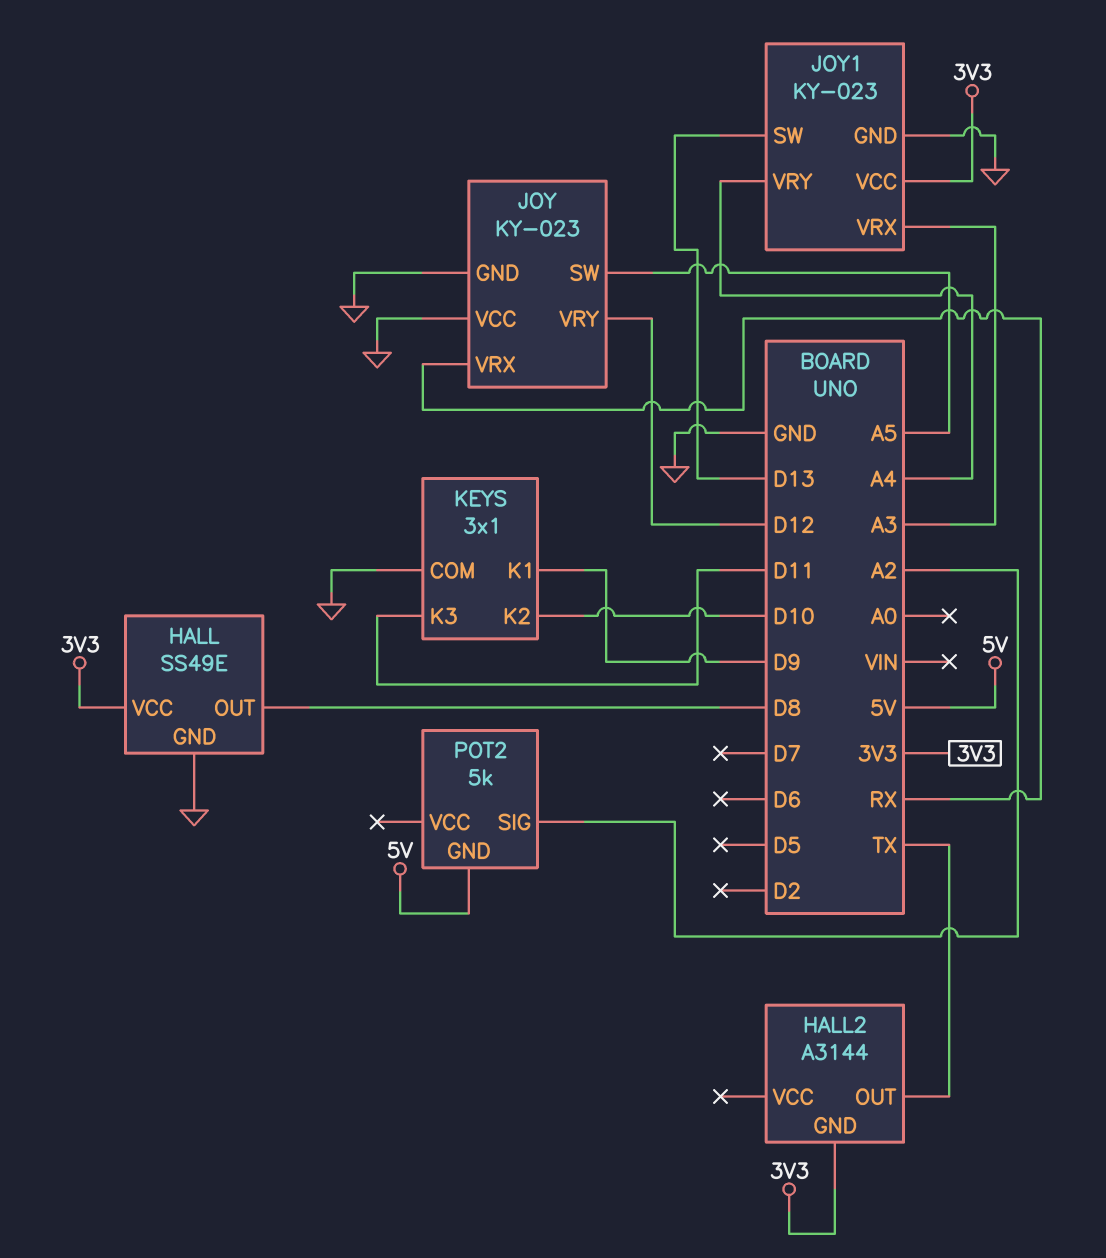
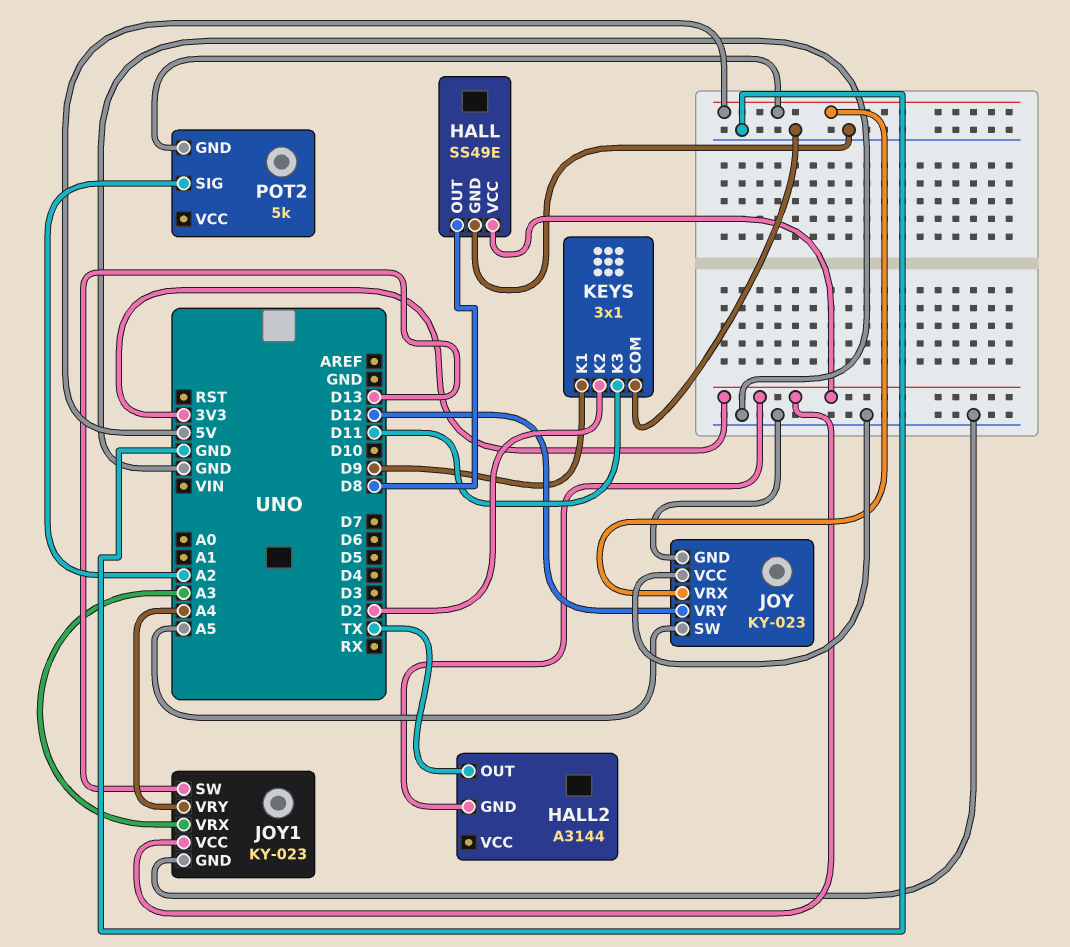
JOY pin VRX: RX -> 5V
KEYS pin K2: D10 -> D2

